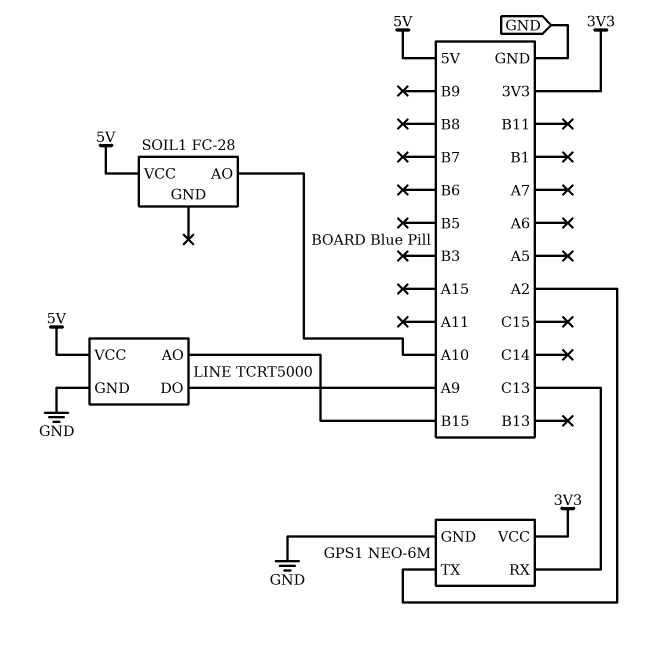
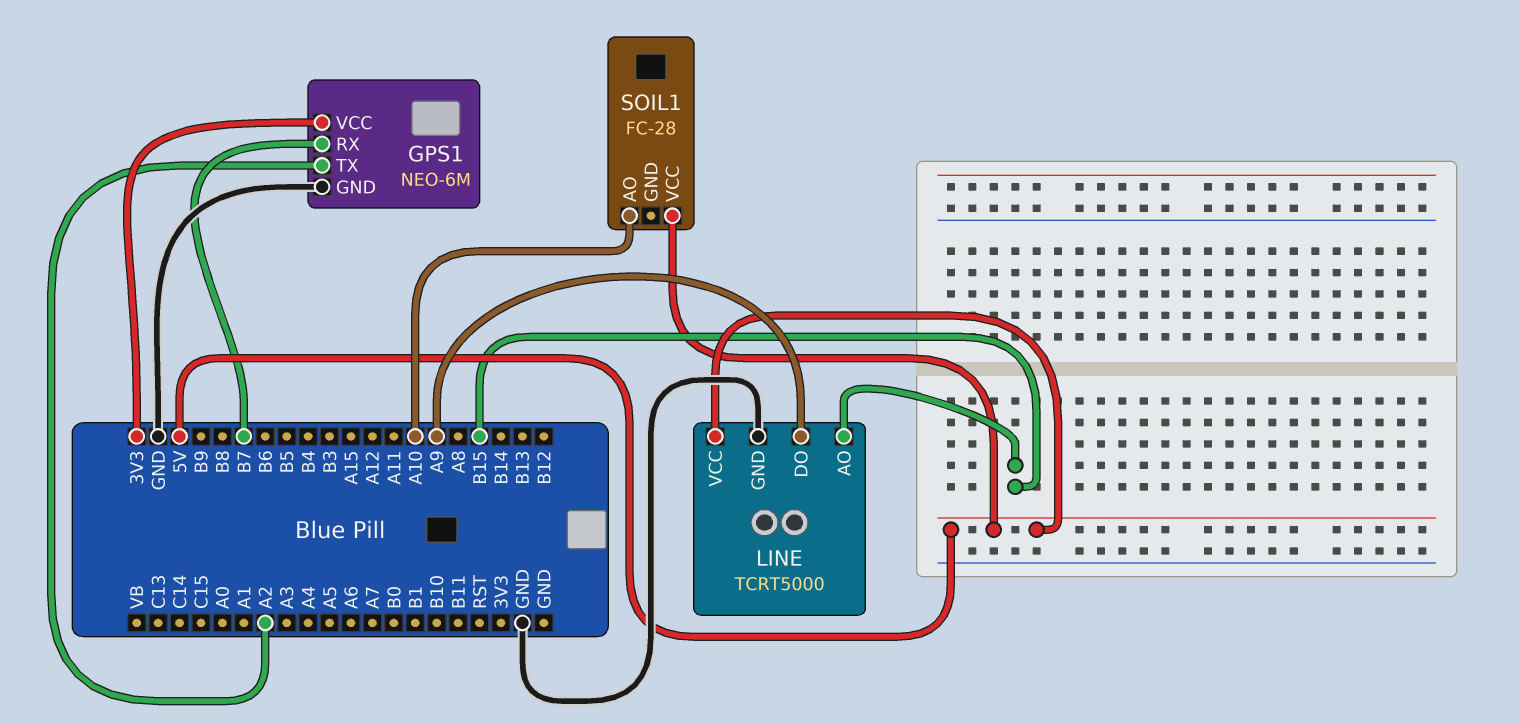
GPS1 pin RX: C13 -> B7

